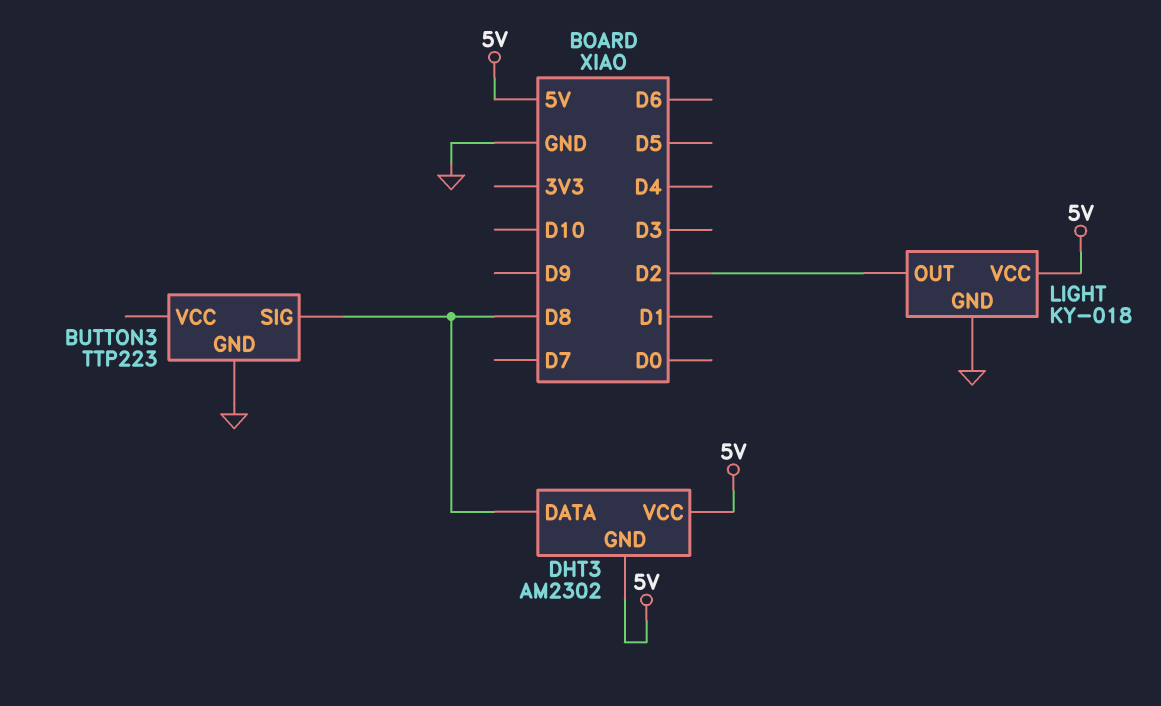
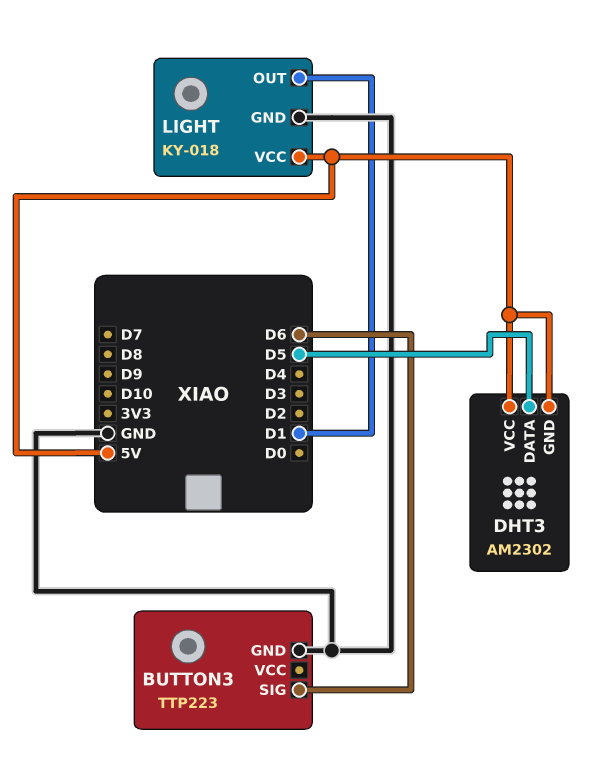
BUTTON3 pin SIG: D8 -> D6
DHT3 pin DATA: D8 -> D5
LIGHT pin OUT: D2 -> D1

